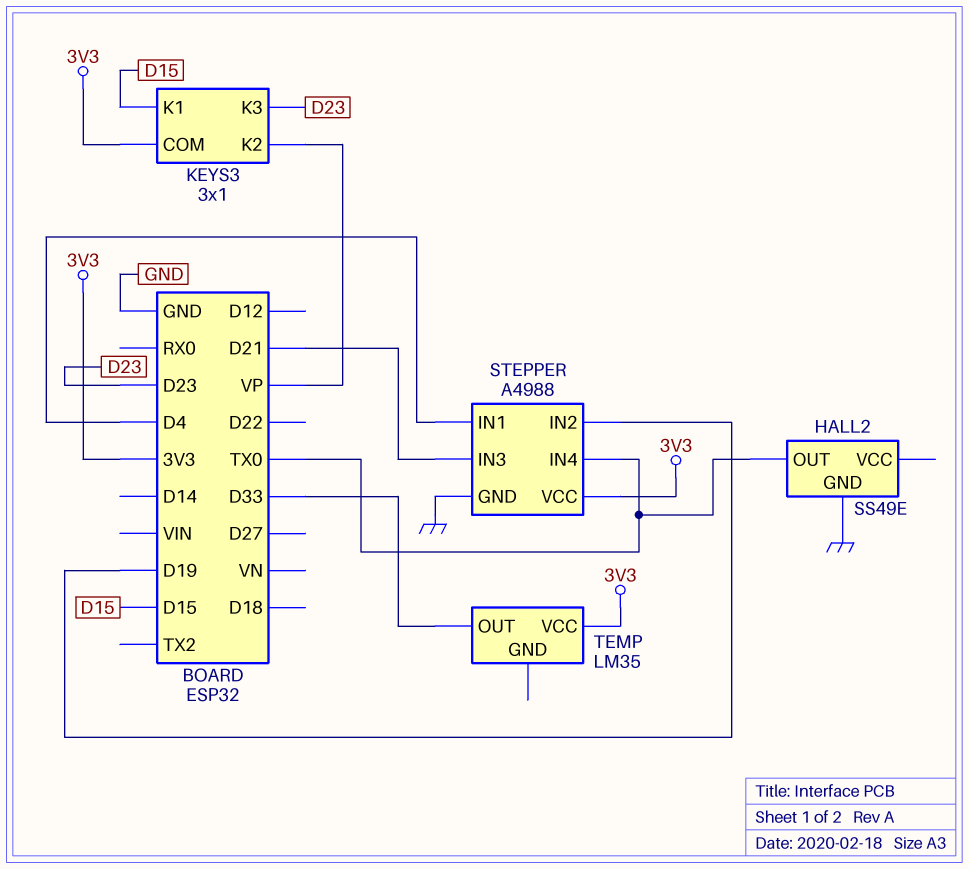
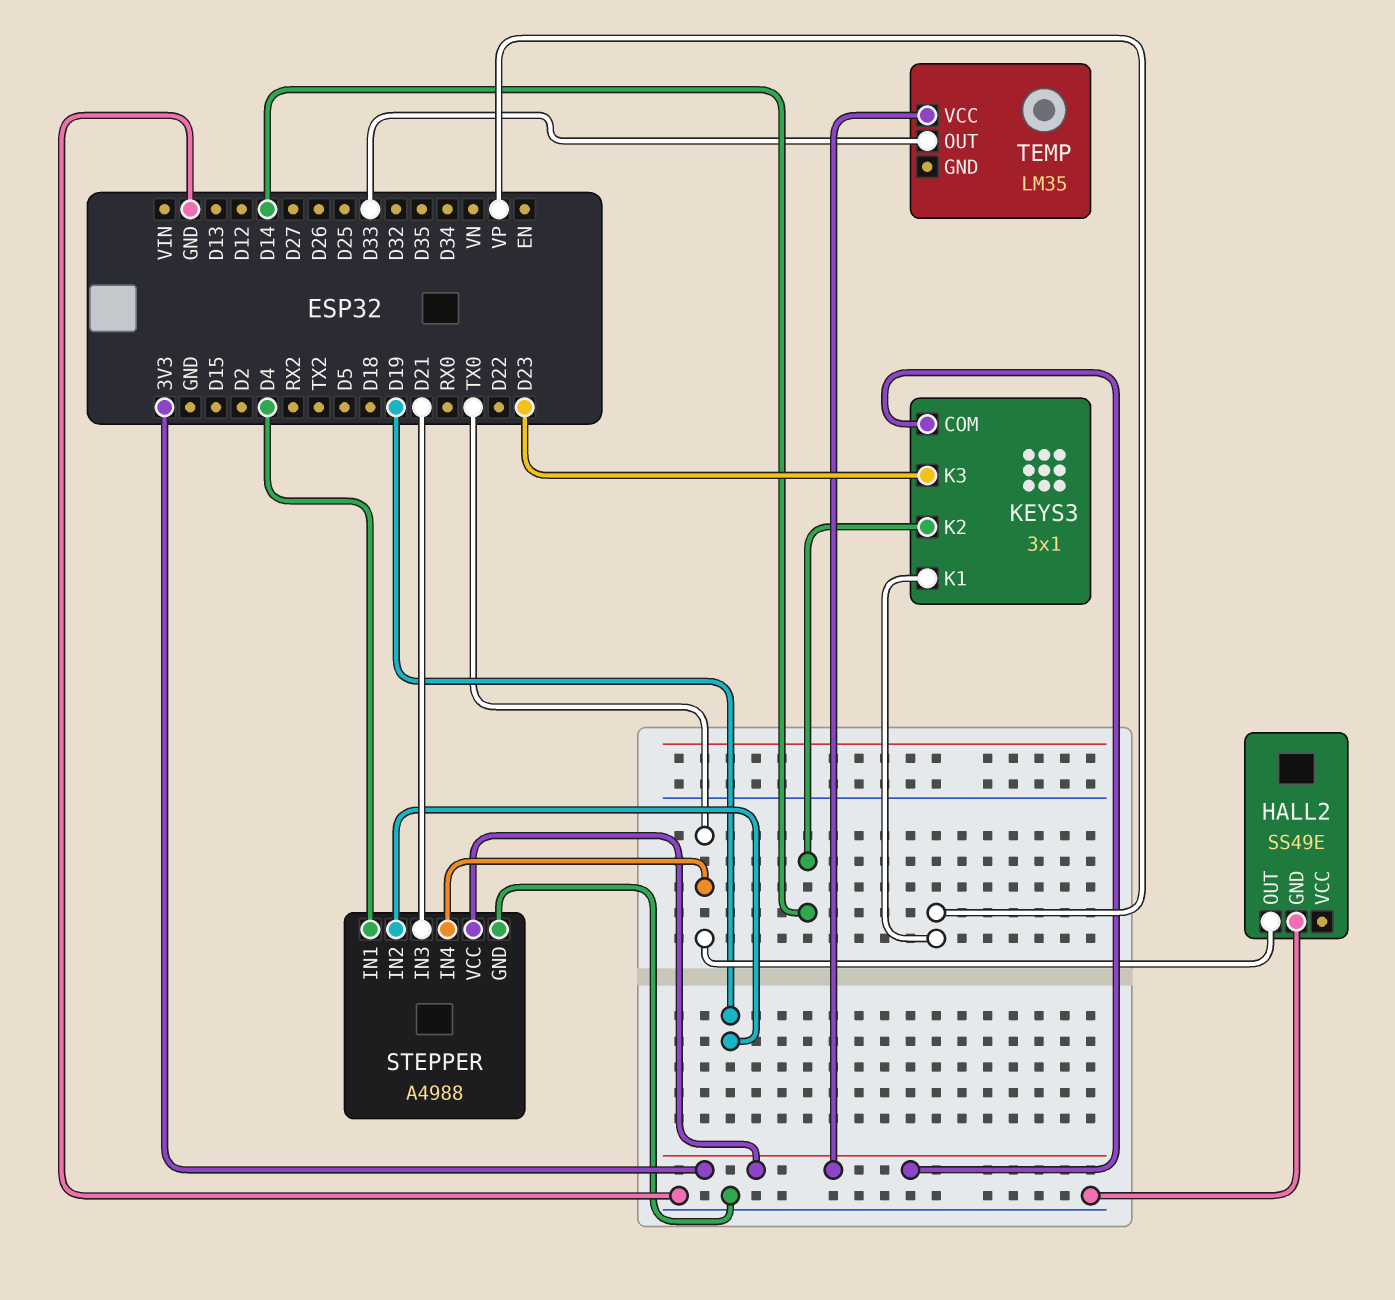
KEYS3 pin K1: D15 -> VP
KEYS3 pin K2: VP -> D14

